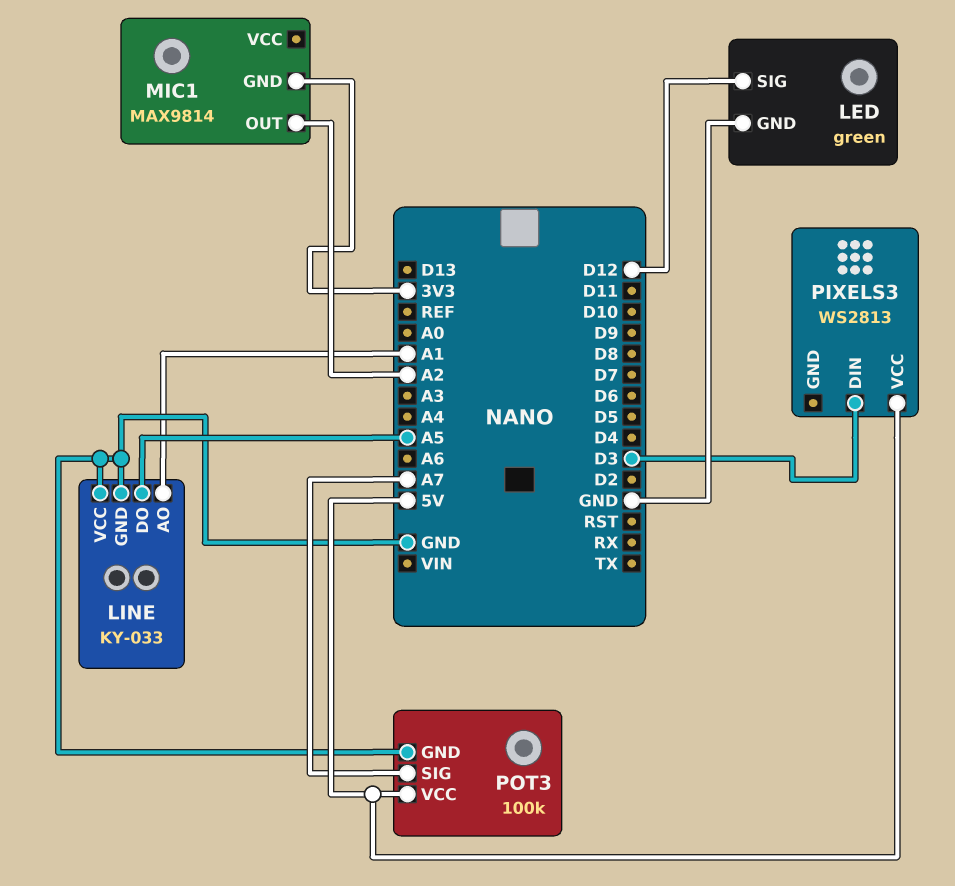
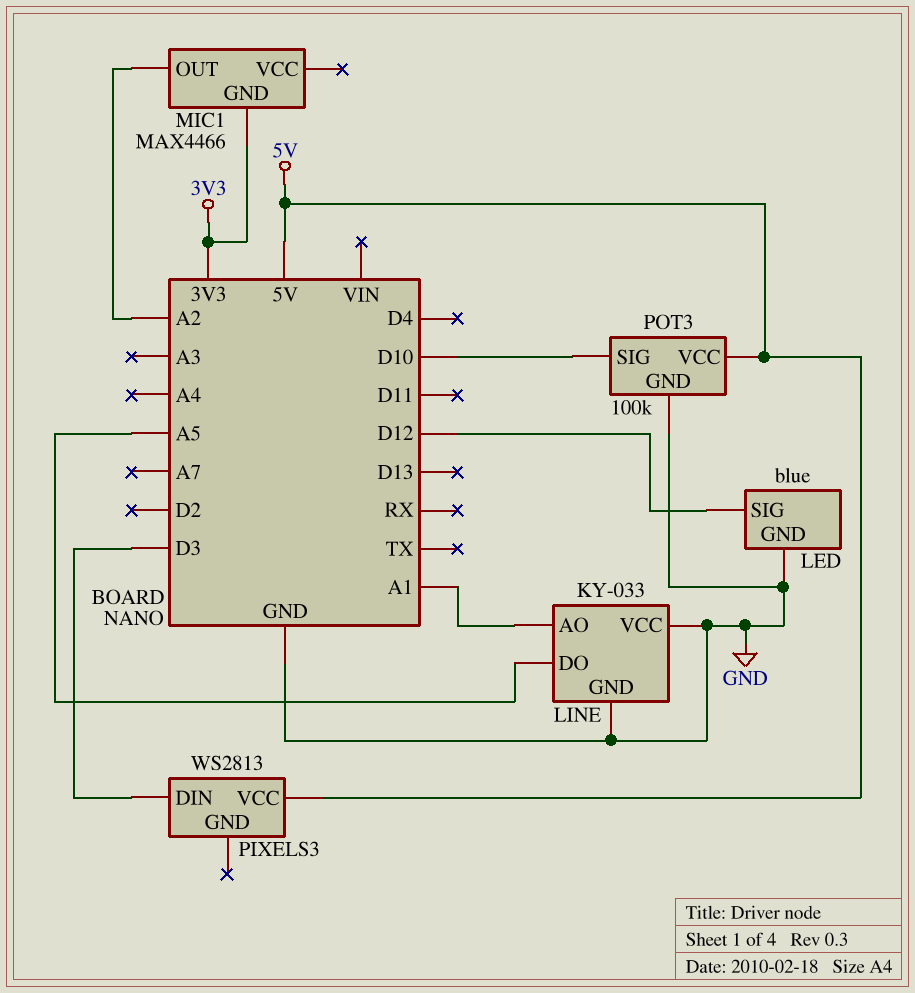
LED: green -> blue
MIC1: MAX9814 -> MAX4466
POT3 pin SIG: A7 -> D10

